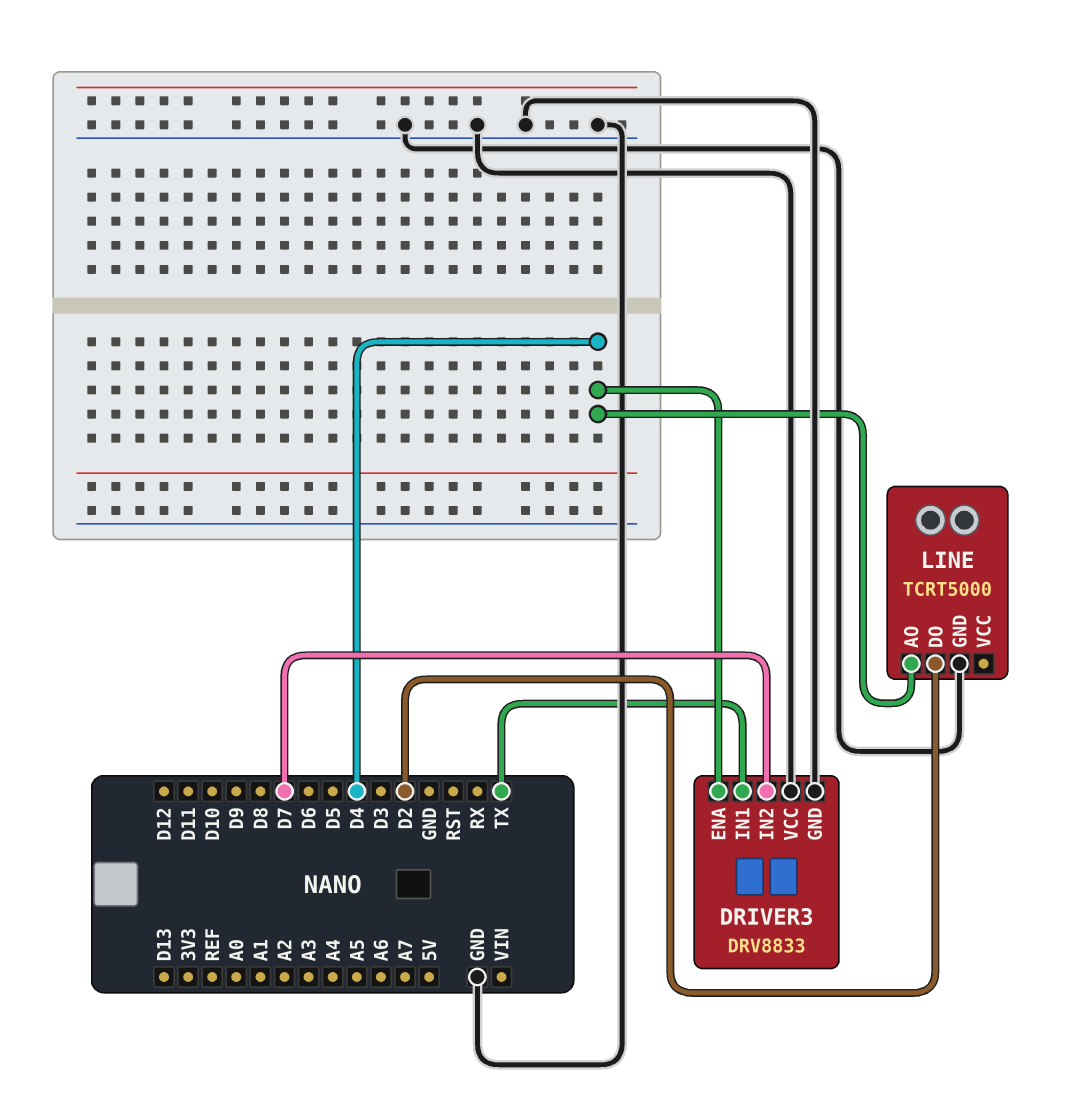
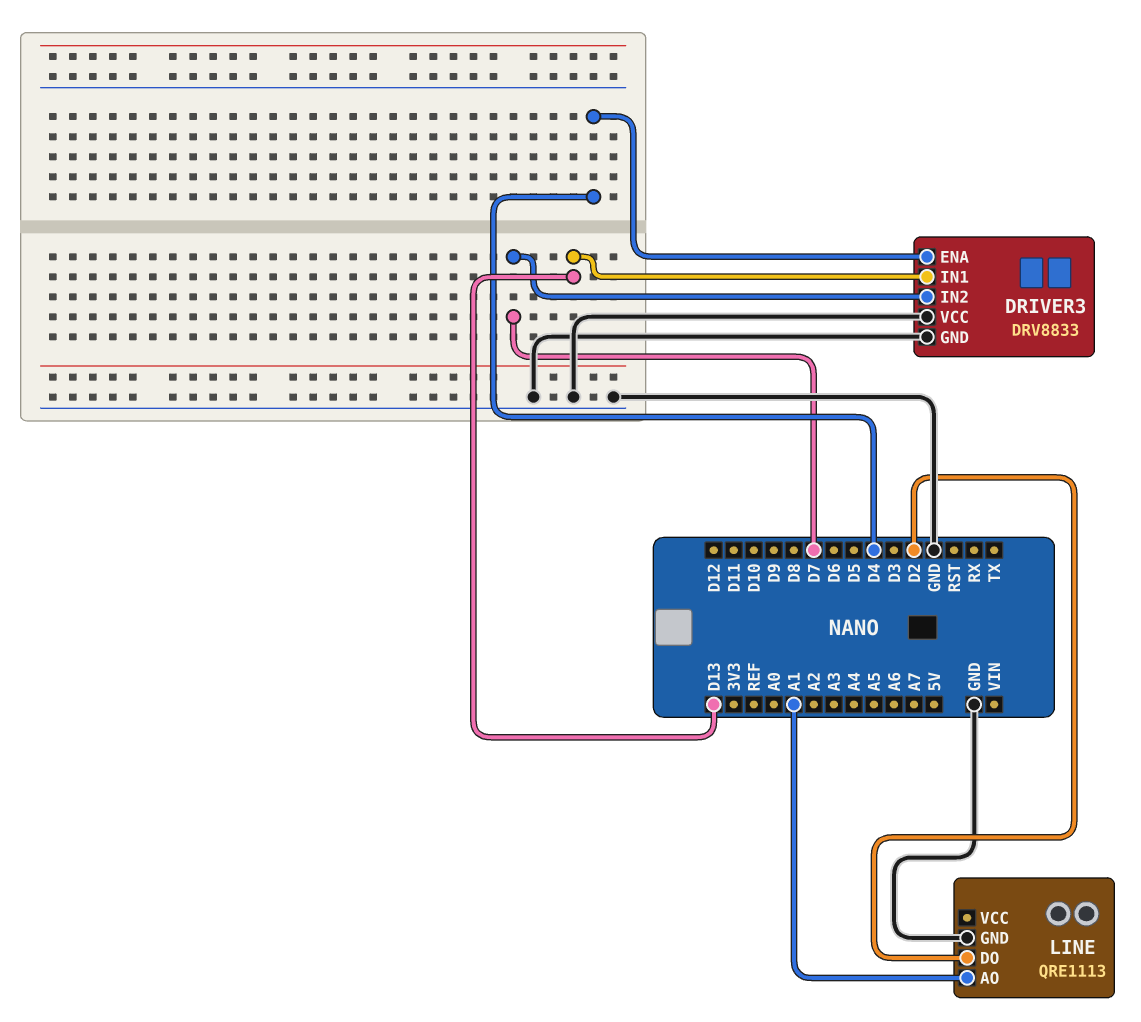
DRIVER3 pin IN1: TX -> D13
LINE: TCRT5000 -> QRE1113
LINE pin AO: D4 -> A1

